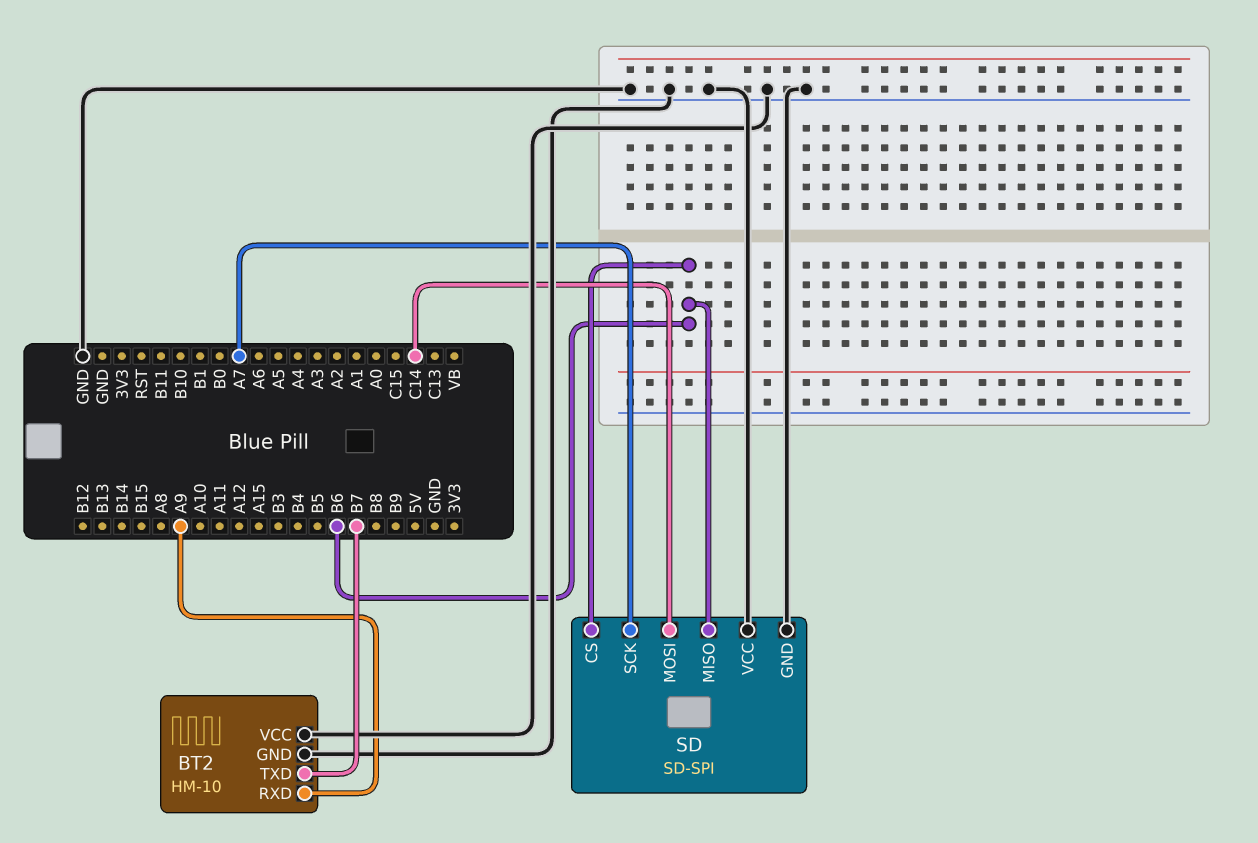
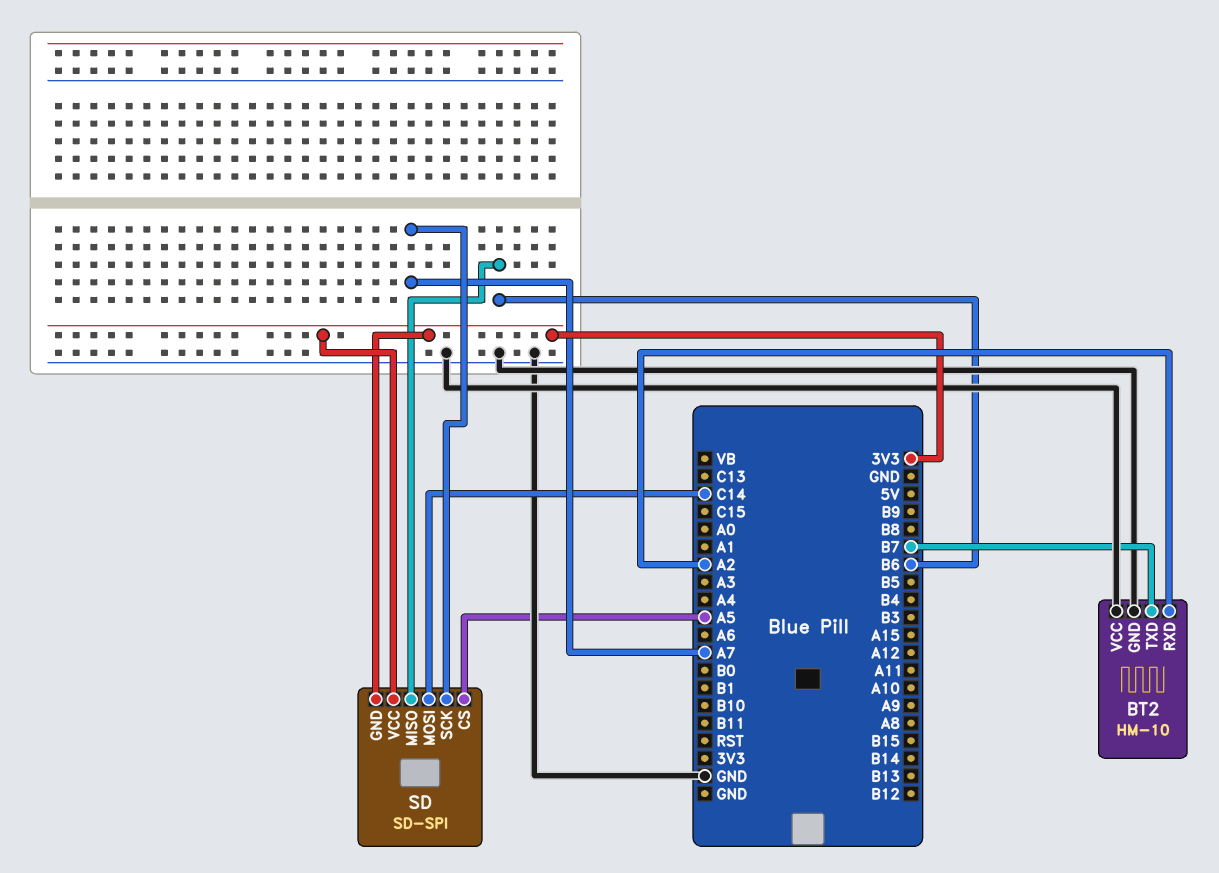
BT2 pin RXD: A9 -> A2
SD pin CS: B6 -> A5
SD pin GND: GND -> 3V3
SD pin VCC: GND -> 3V3

